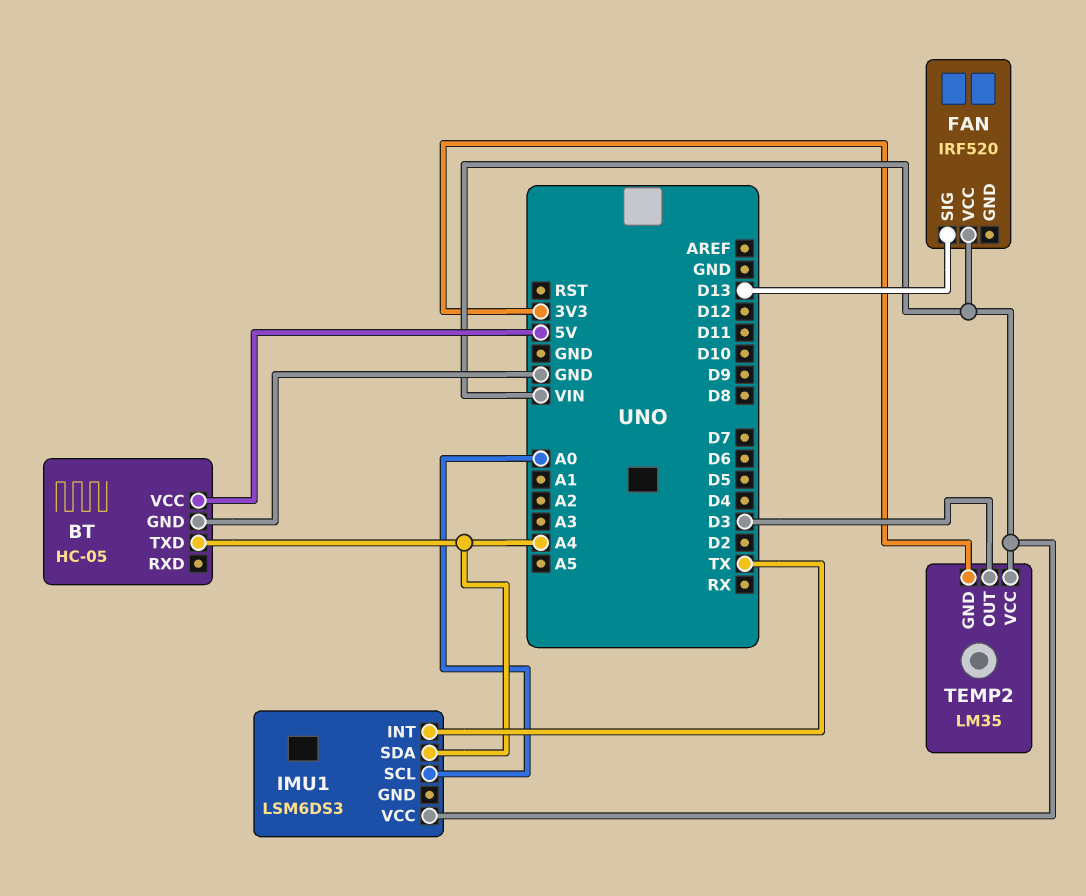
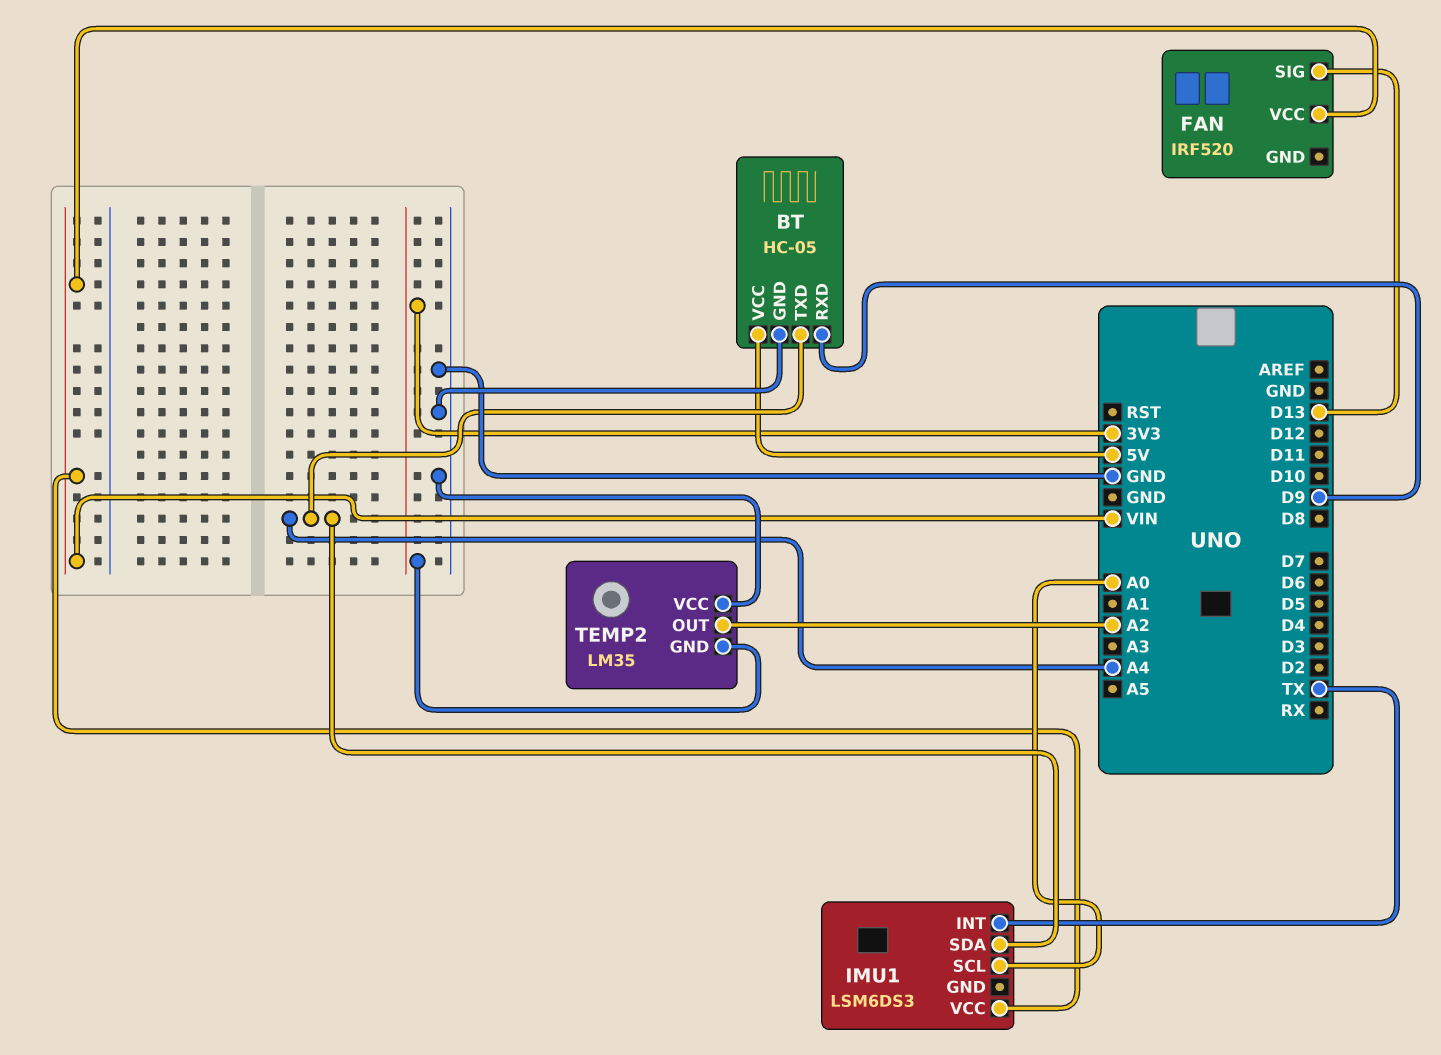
BT pin RXD: none -> D9
TEMP2 pin OUT: D3 -> A2
TEMP2 pin VCC: VIN -> GND

